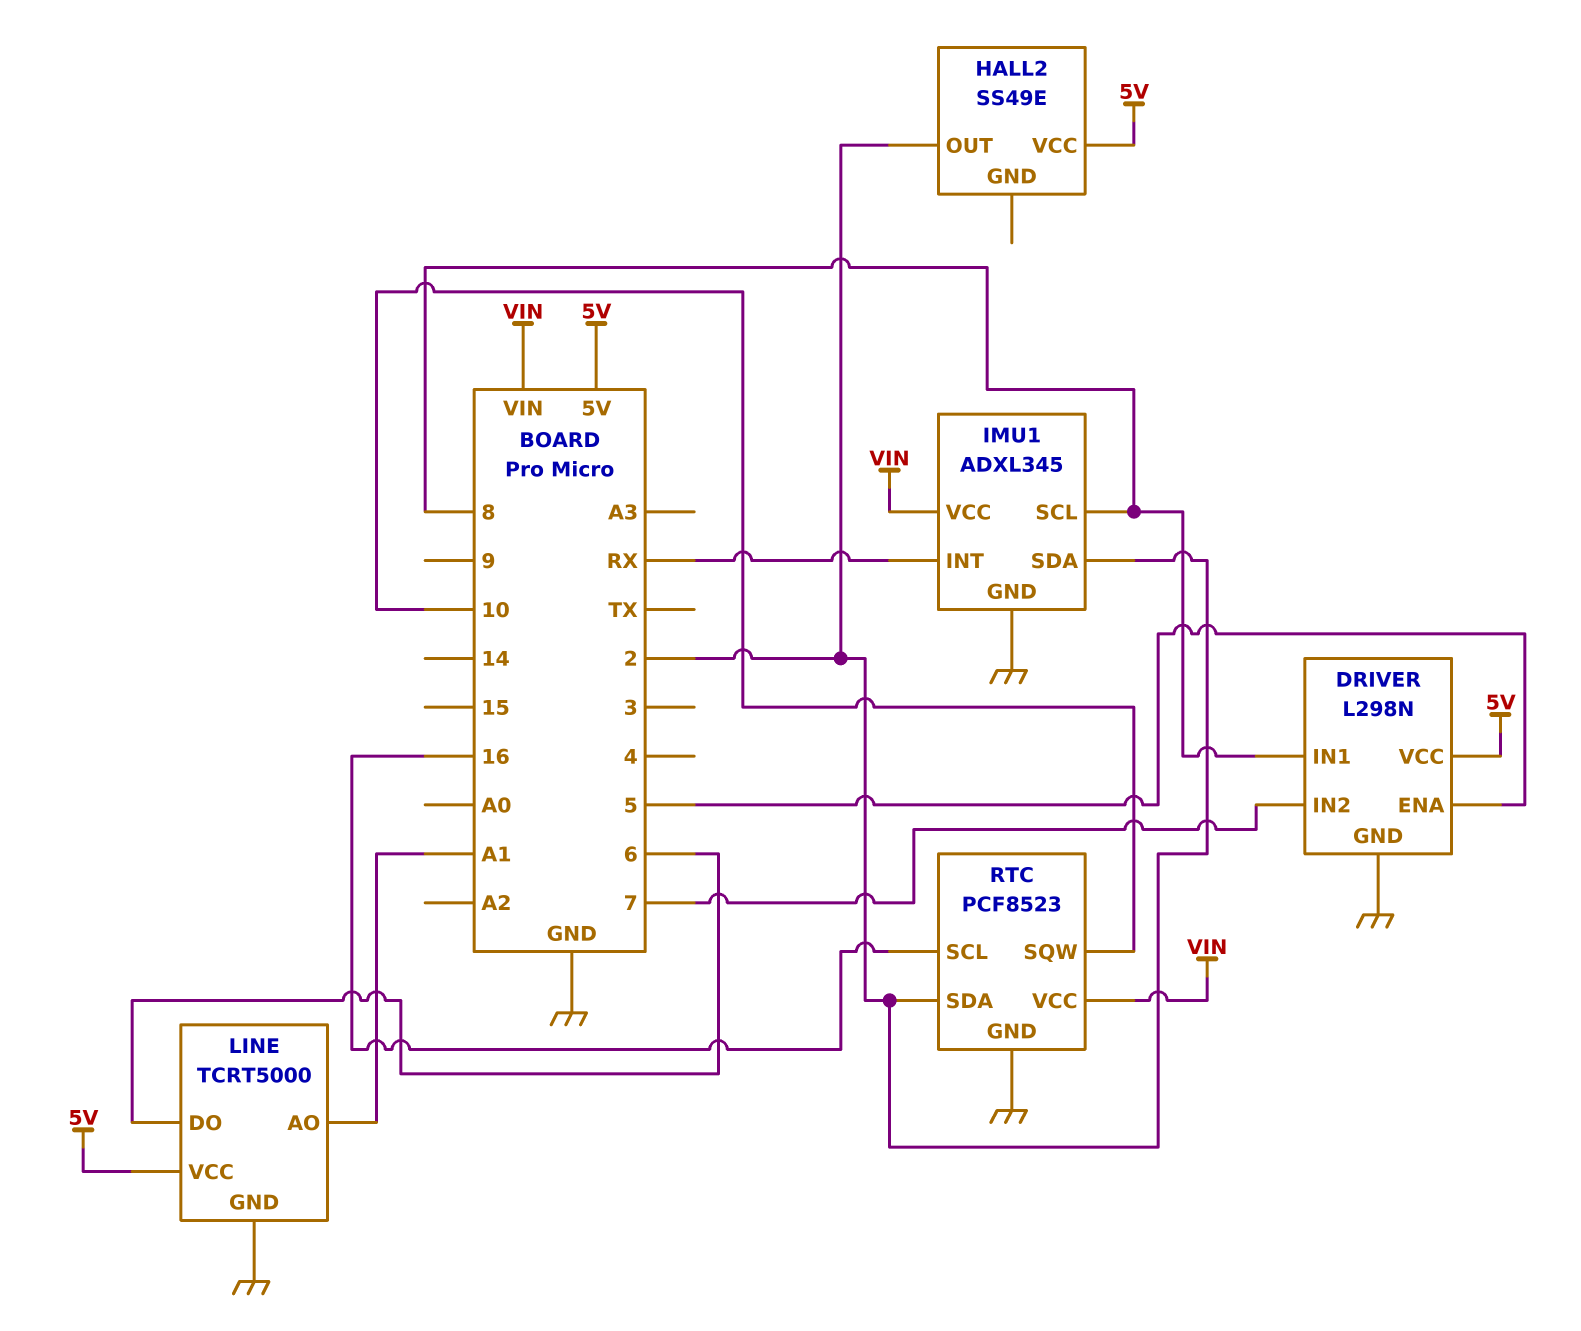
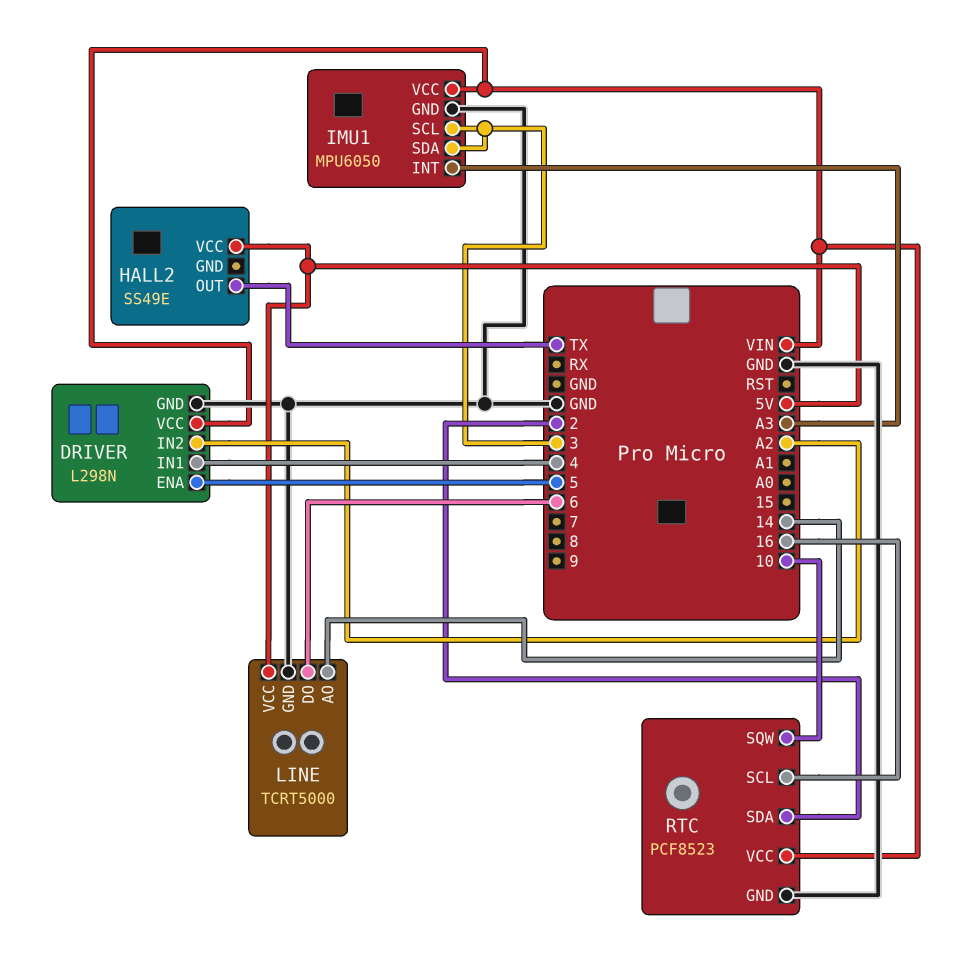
DRIVER pin IN1: 8 -> 4
DRIVER pin IN2: 7 -> A2
DRIVER pin VCC: 5V -> VIN
HALL2 pin OUT: 2 -> TX
IMU1: ADXL345 -> MPU6050
IMU1 pin INT: RX -> A3
IMU1 pin SCL: 8 -> 3
IMU1 pin SDA: 2 -> 3
LINE pin AO: A1 -> 14

